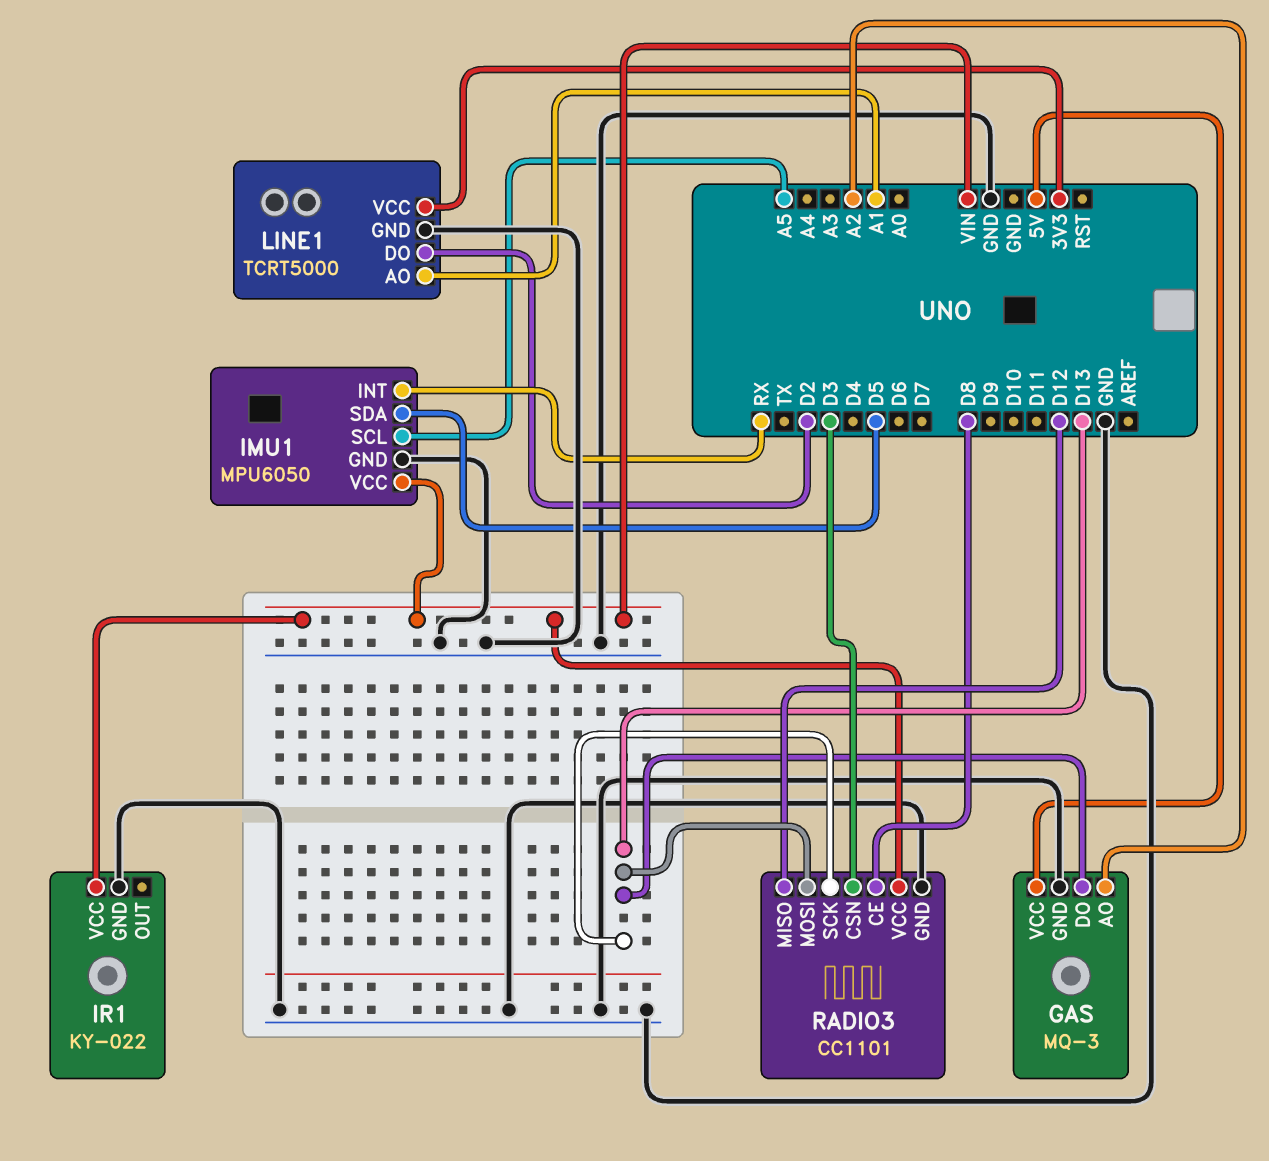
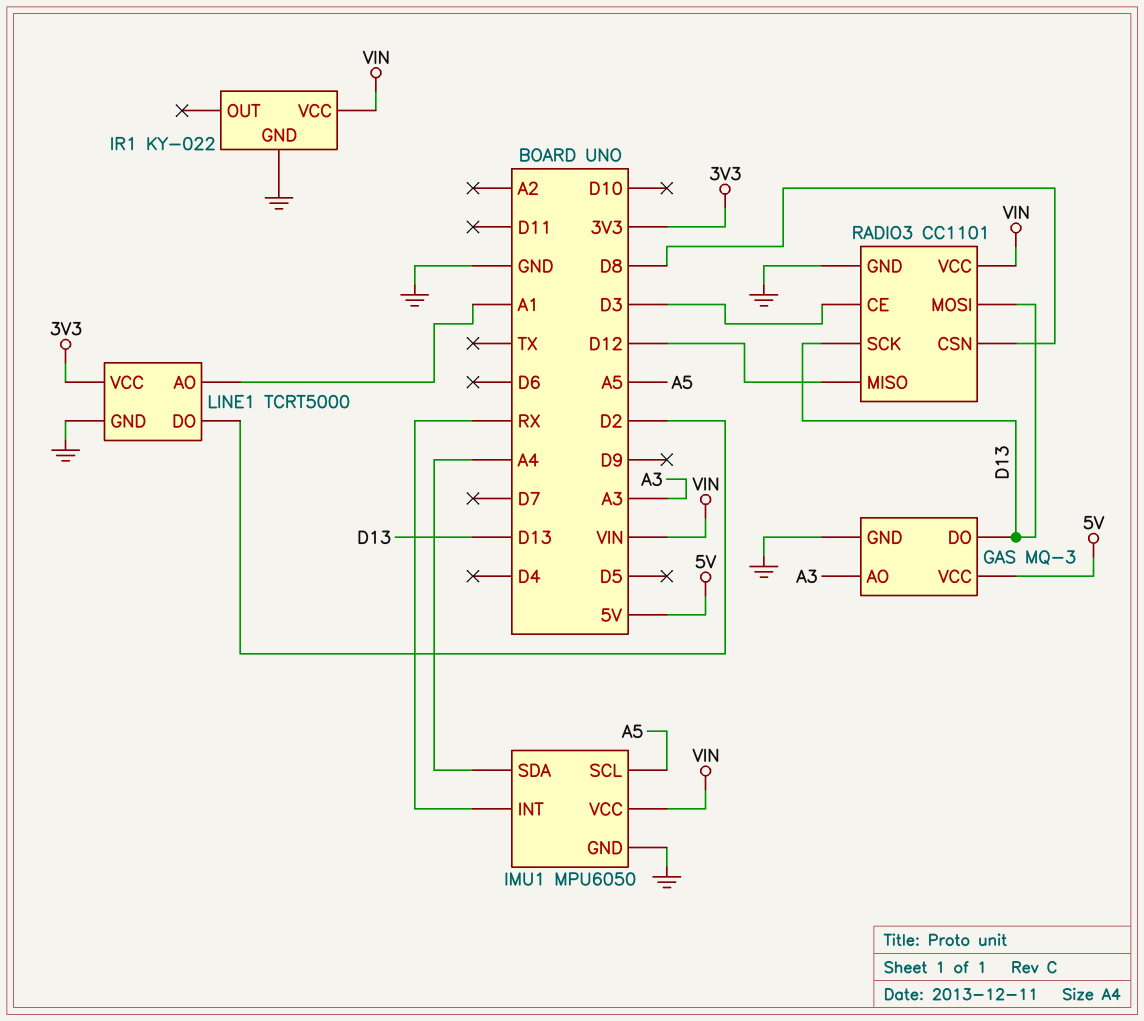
GAS pin AO: A2 -> A3
IMU1 pin SDA: D5 -> A4
RADIO3 pin CE: D8 -> D3
RADIO3 pin CSN: D3 -> D8

